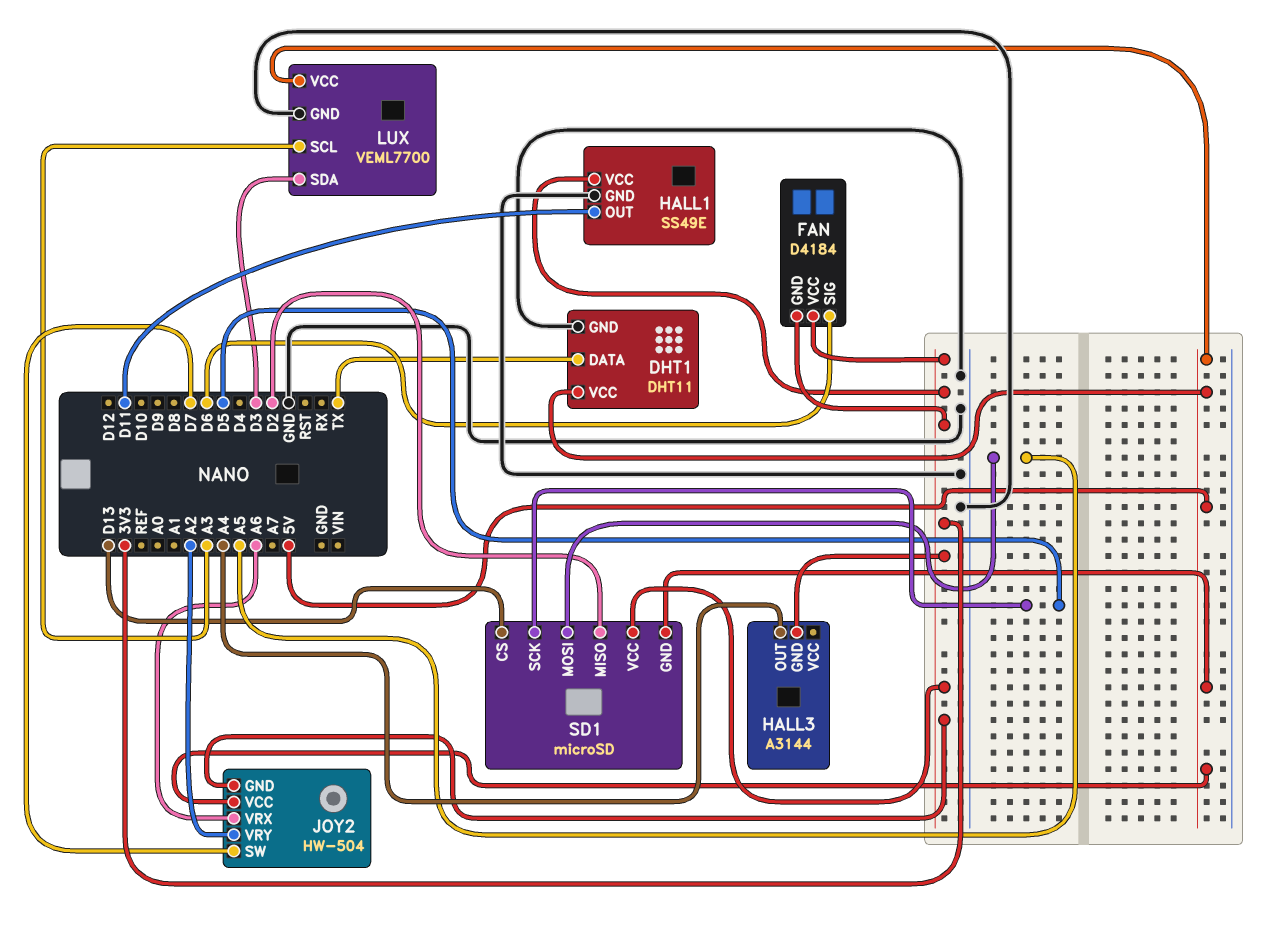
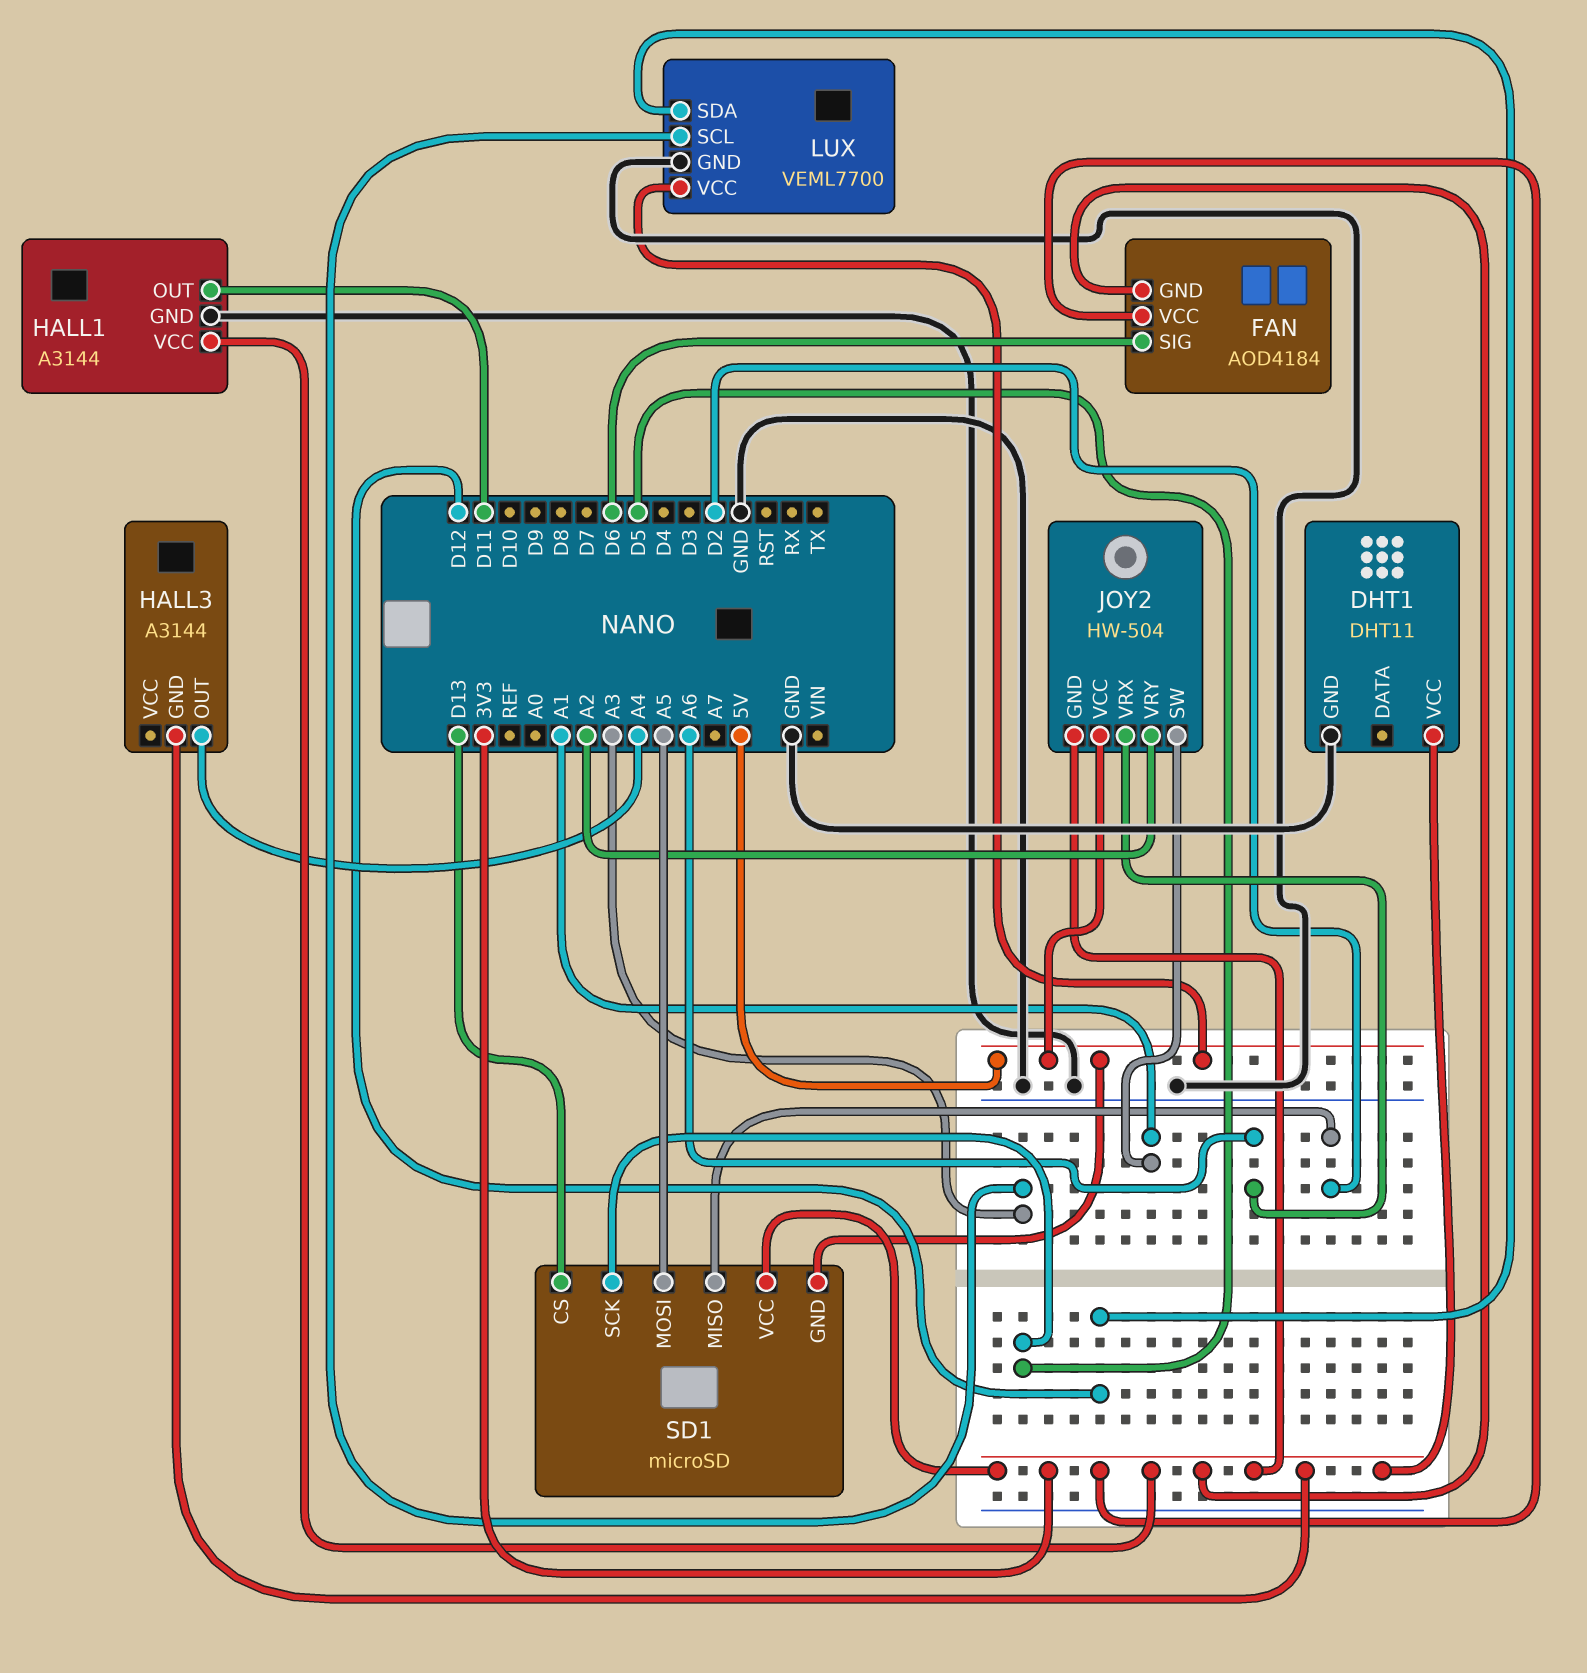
DHT1 pin DATA: TX -> none
DHT1 pin VCC: 5V -> 3V3
FAN: D4184 -> AOD4184
HALL1: SS49E -> A3144
JOY2 pin SW: D7 -> A1
LUX pin SDA: D3 -> D12

